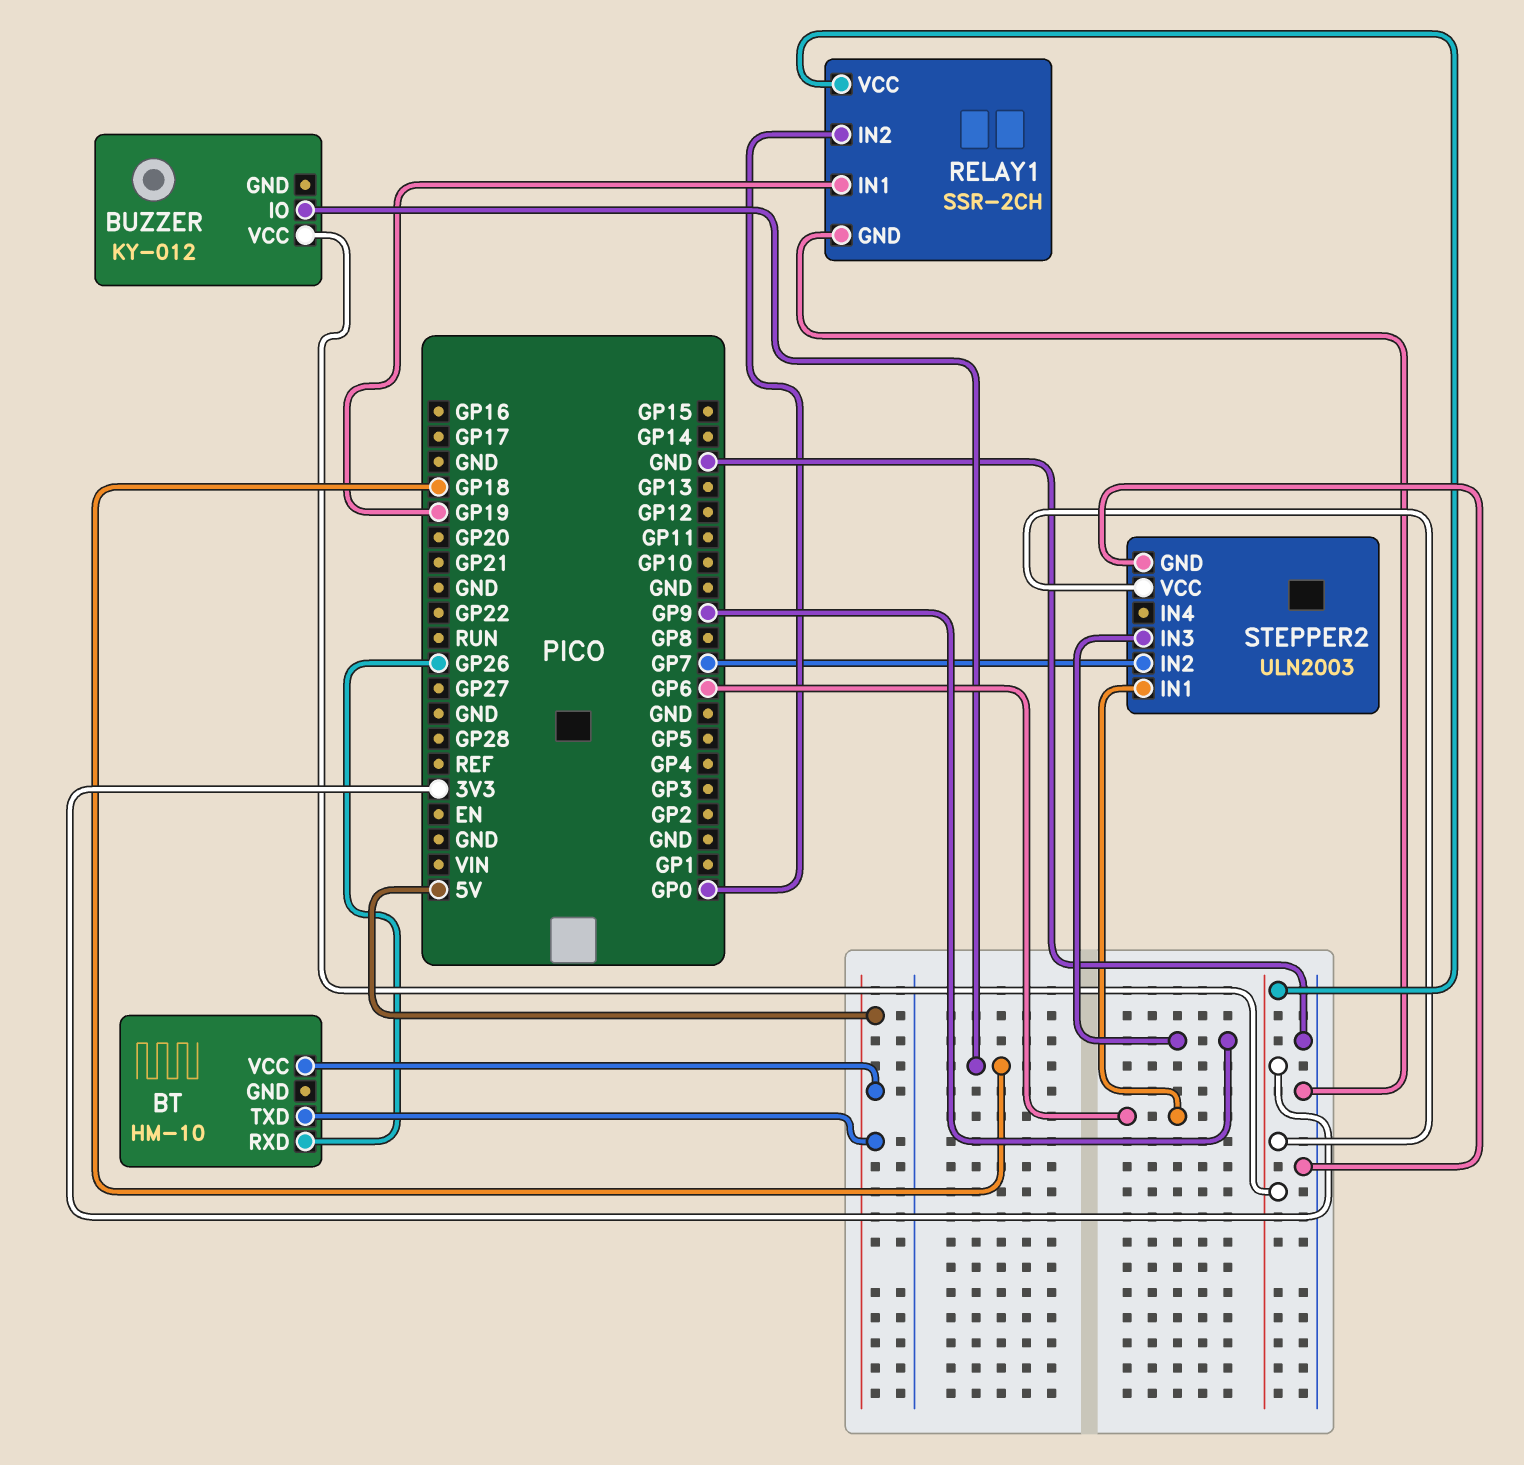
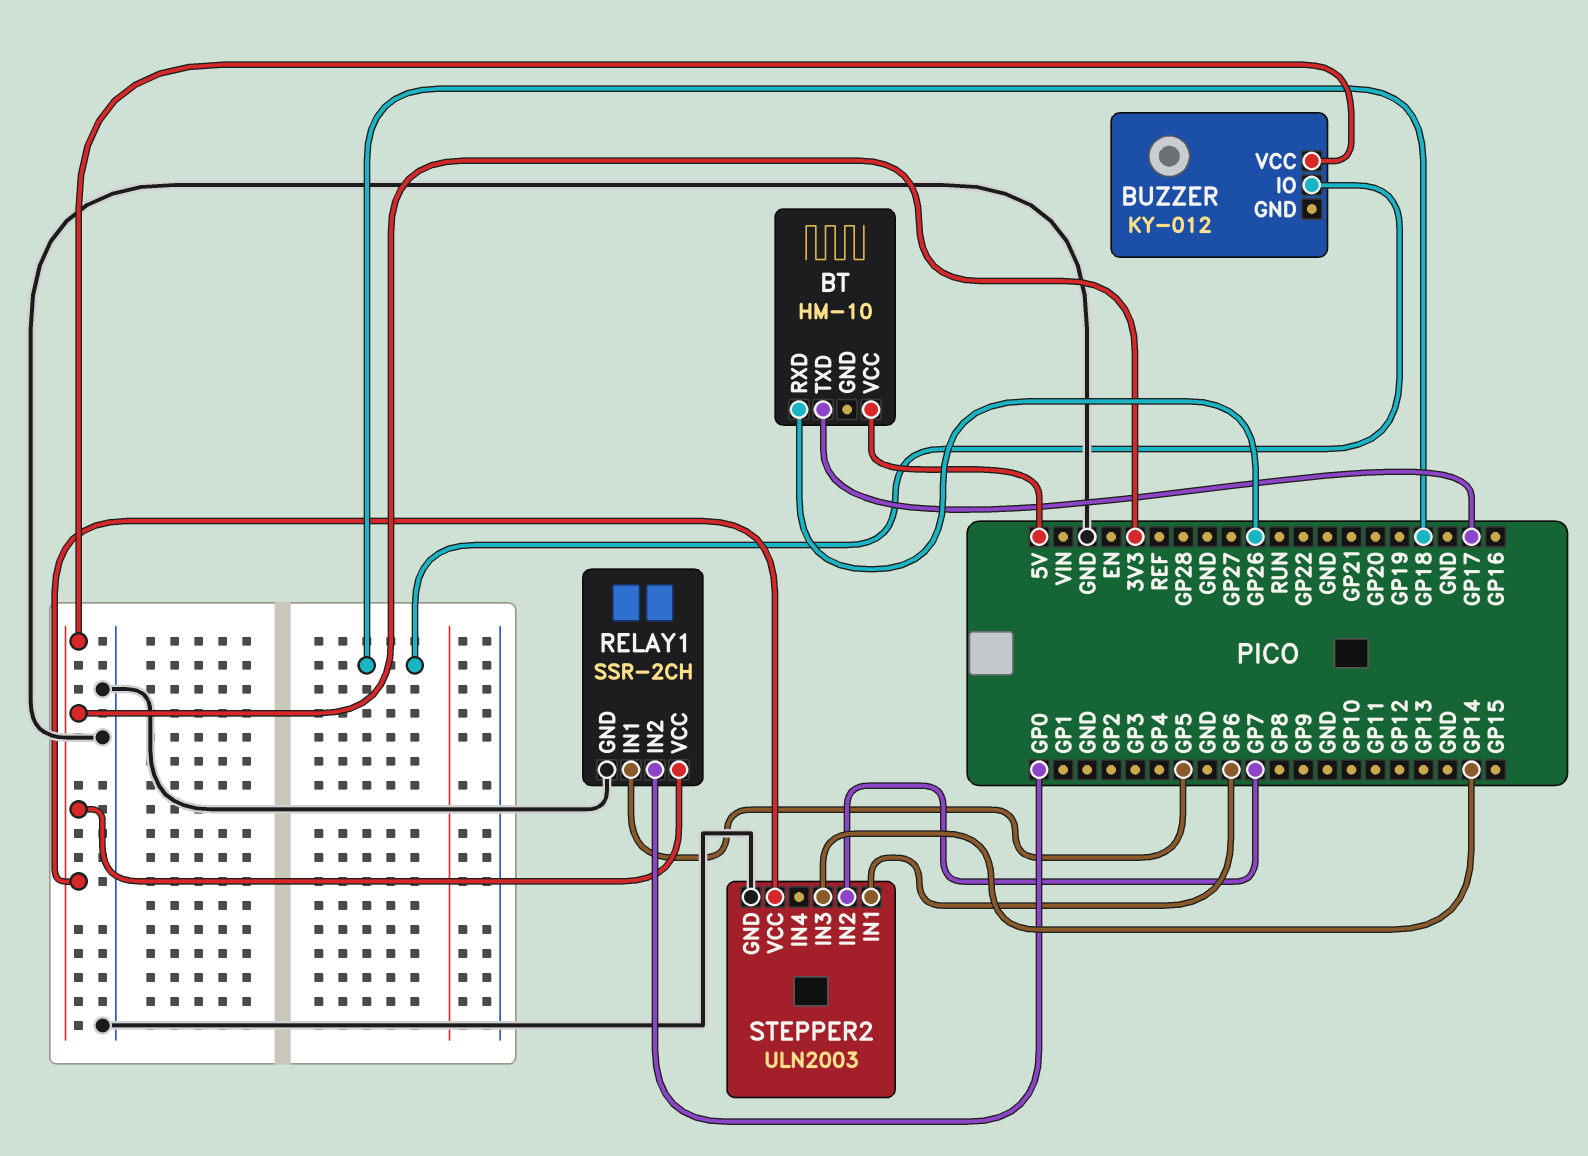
BT pin TXD: 5V -> GP17
RELAY1 pin IN1: GP19 -> GP5
STEPPER2 pin IN3: GP9 -> GP14

